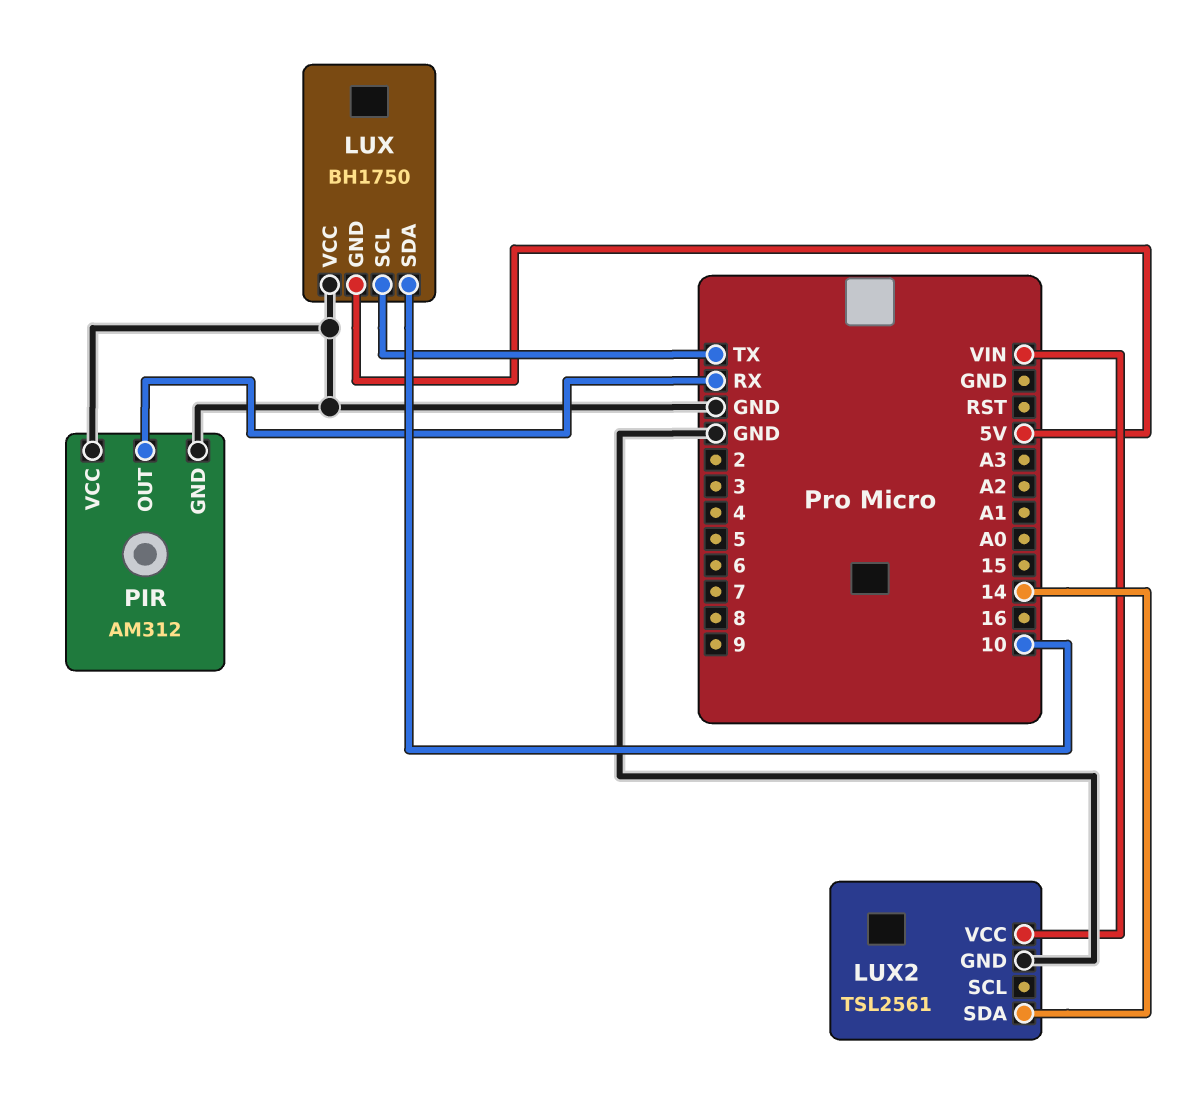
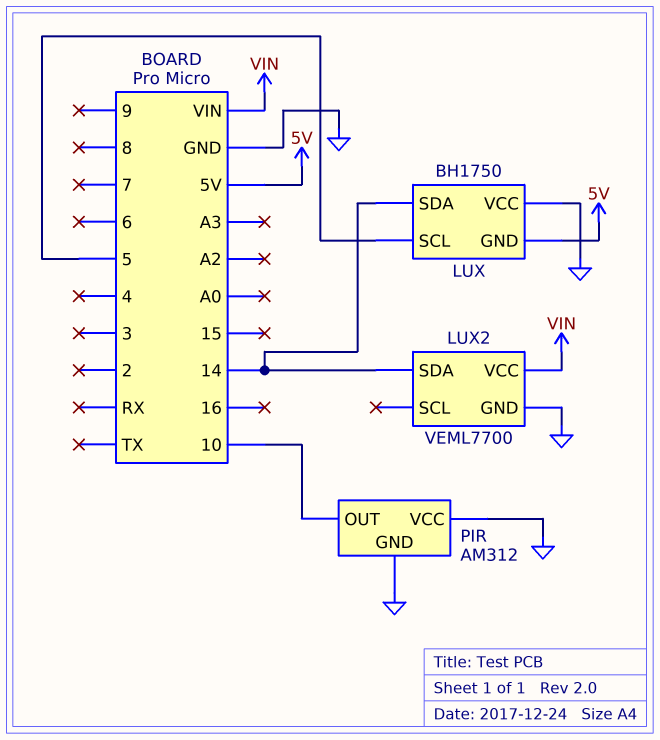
LUX pin SCL: TX -> 5
LUX pin SDA: 10 -> 14
LUX2: TSL2561 -> VEML7700
PIR pin OUT: RX -> 10

